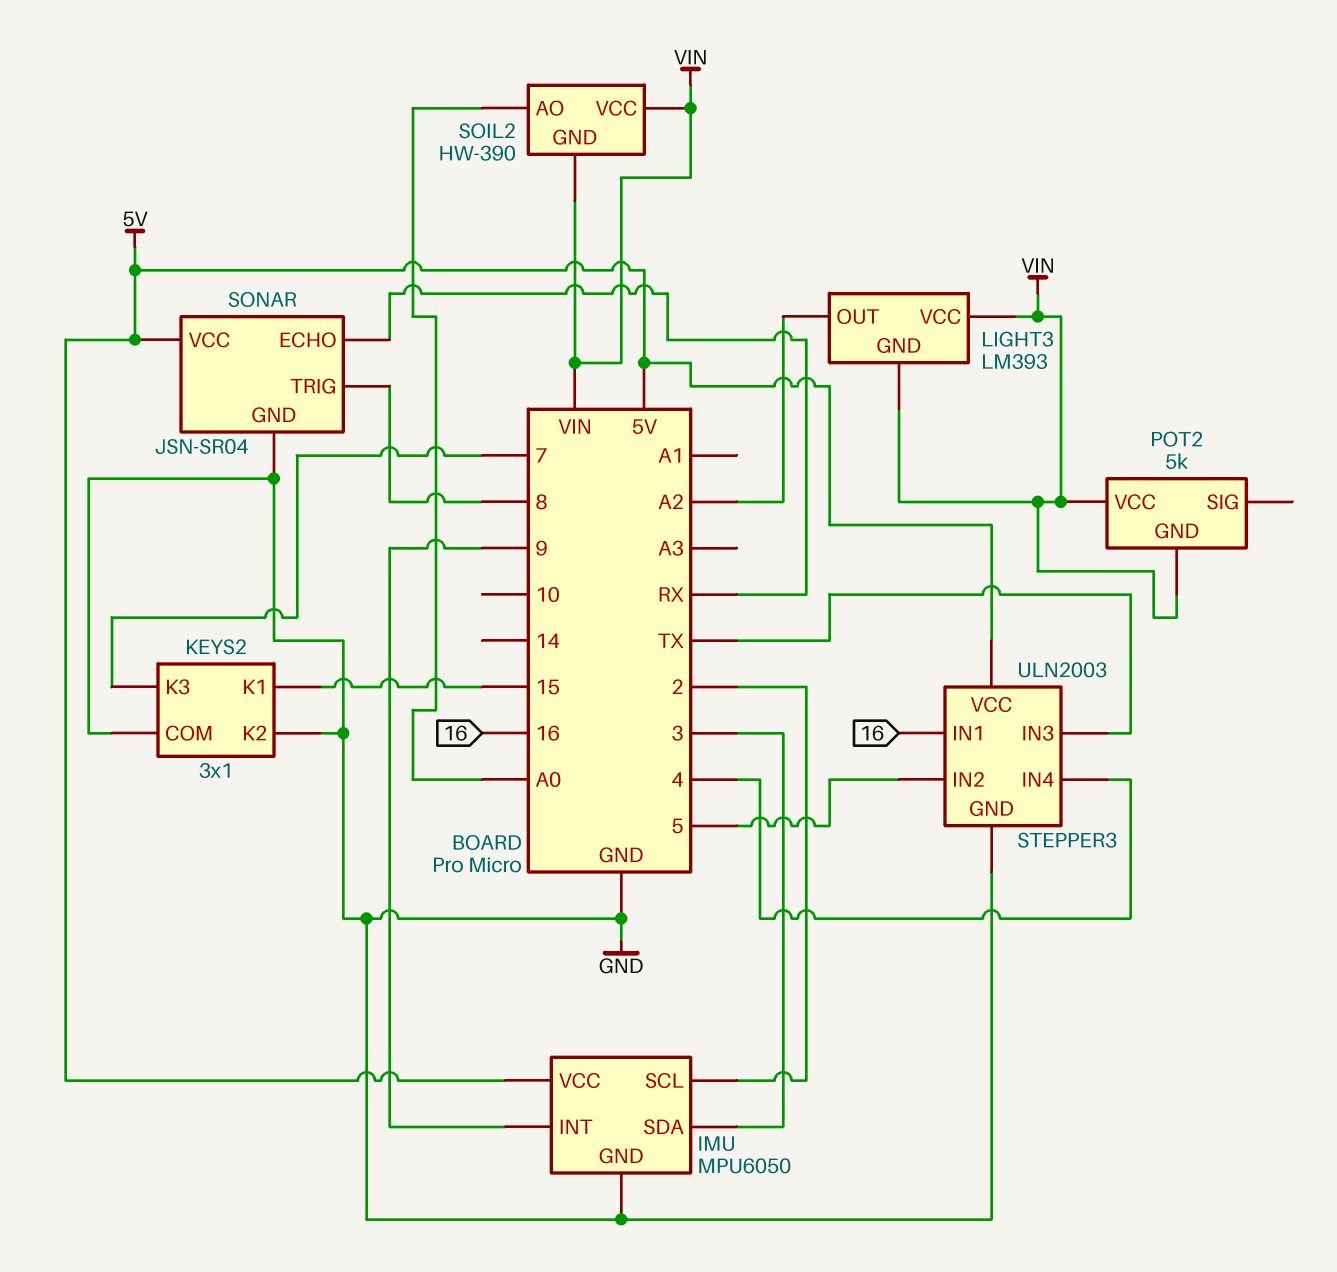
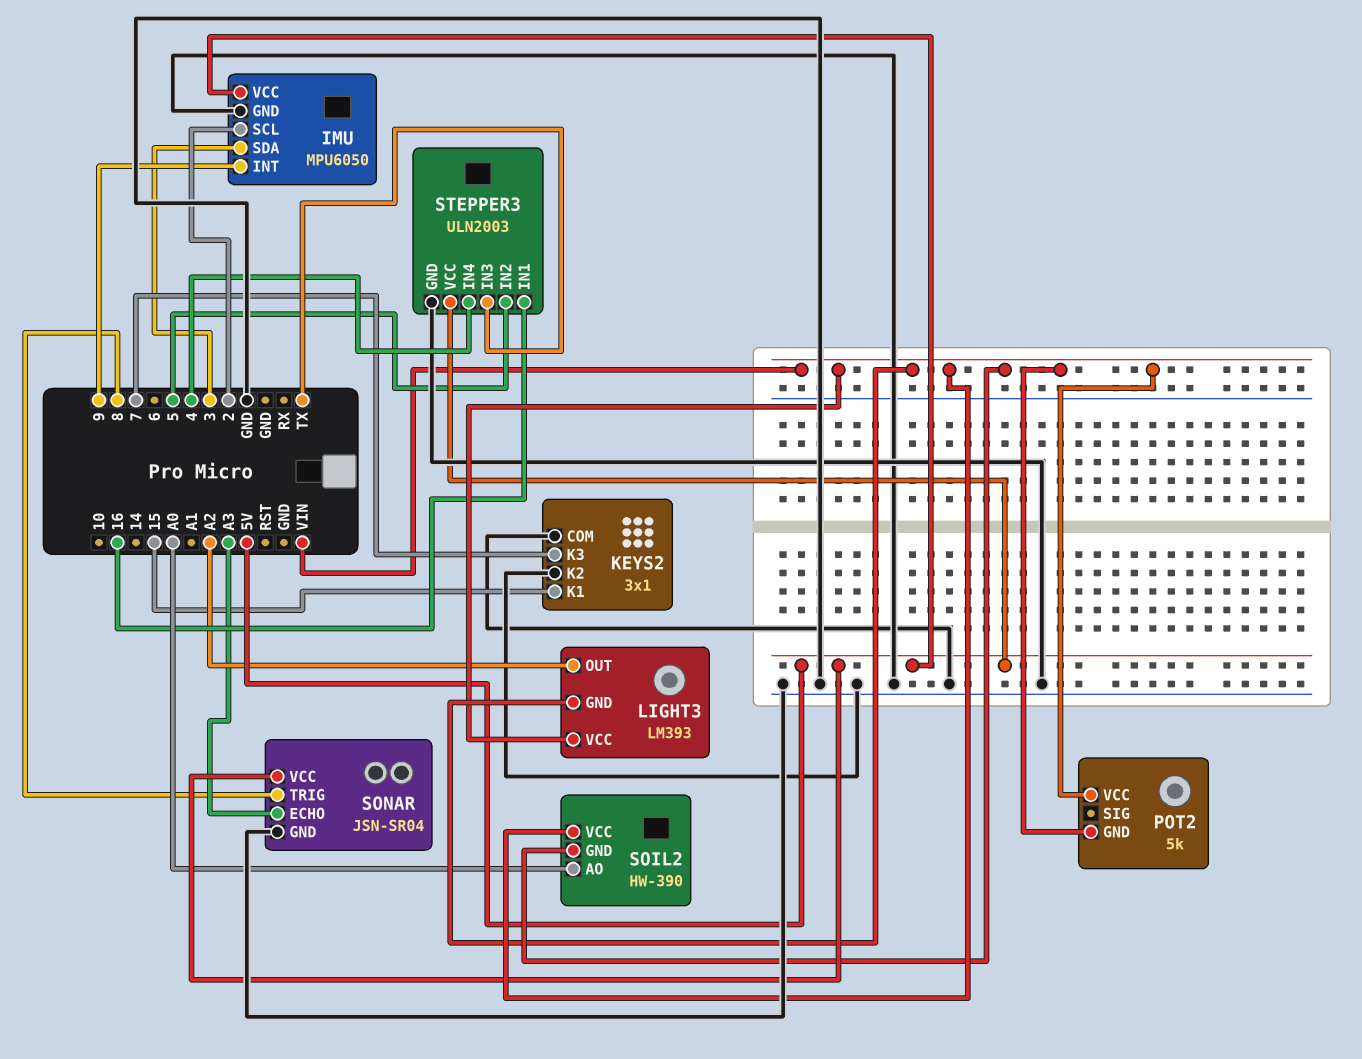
SONAR pin ECHO: RX -> A3

